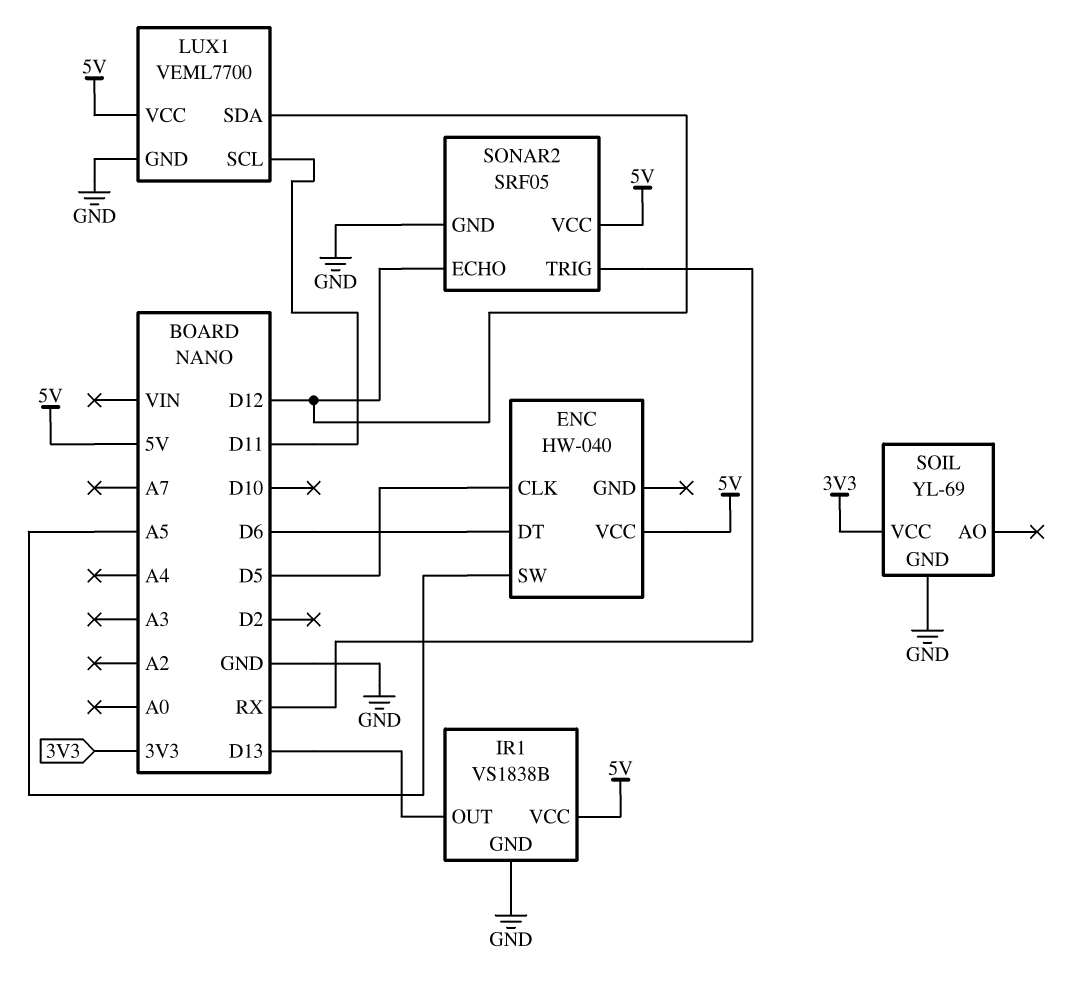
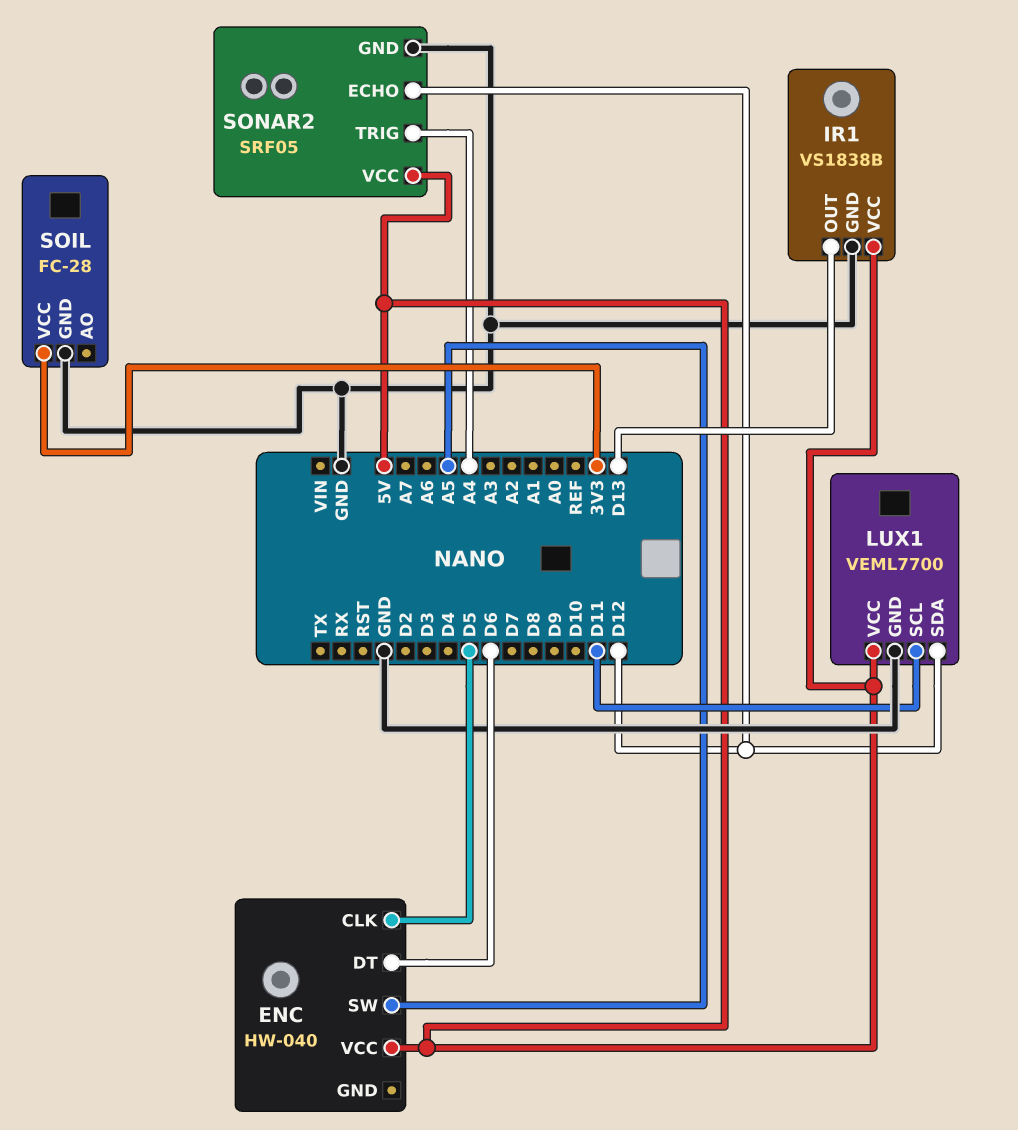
SOIL: YL-69 -> FC-28
SONAR2 pin TRIG: RX -> A4

